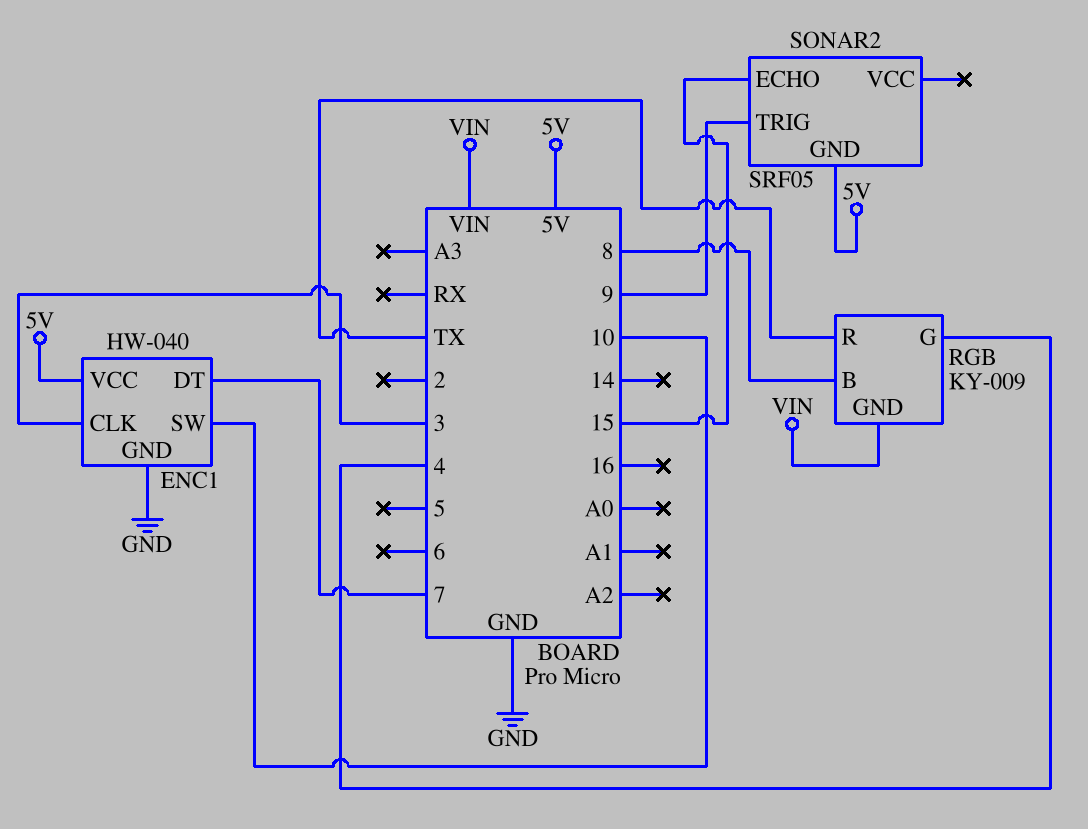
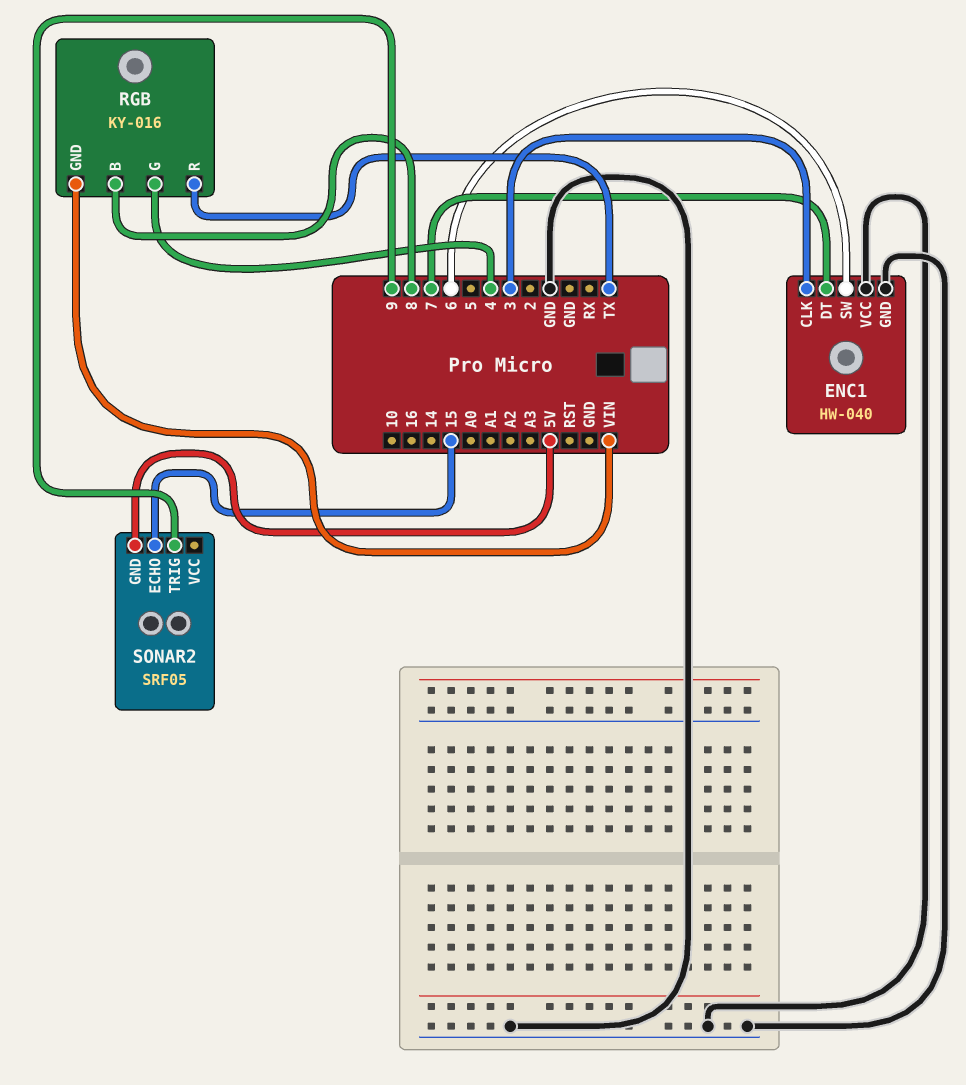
ENC1 pin SW: 10 -> 6
ENC1 pin VCC: 5V -> GND
RGB: KY-009 -> KY-016

